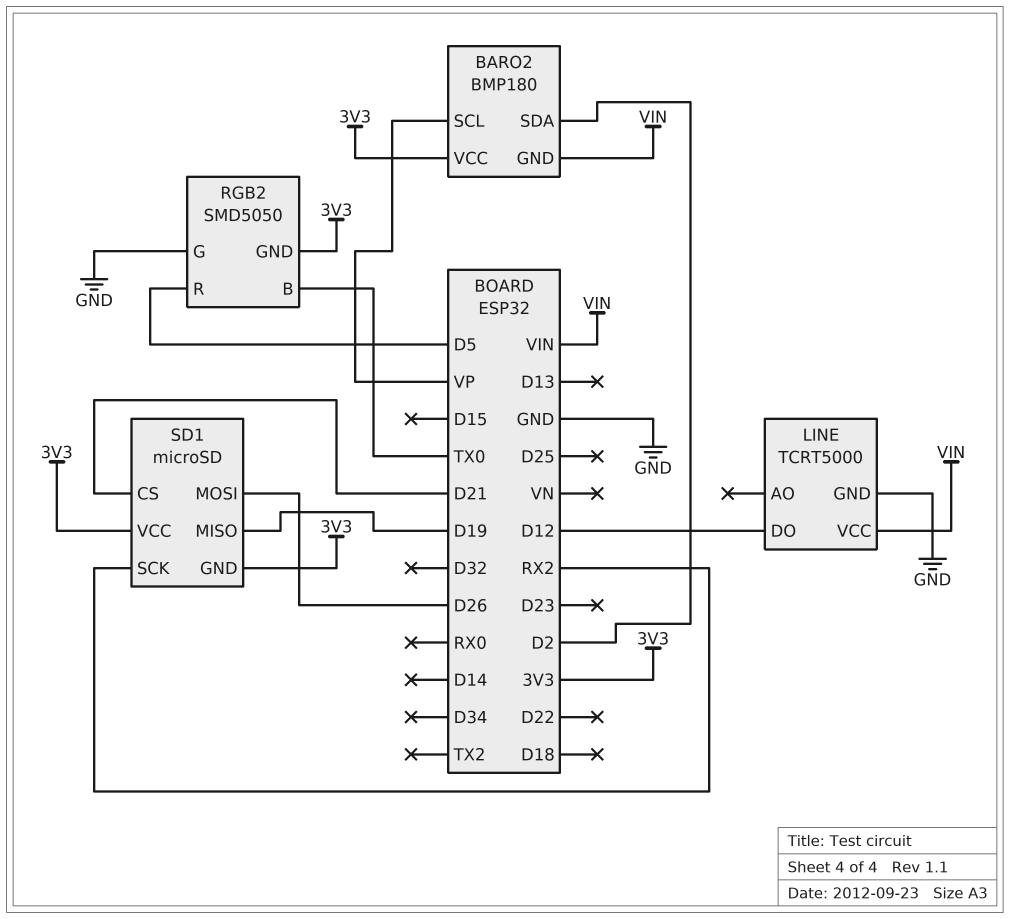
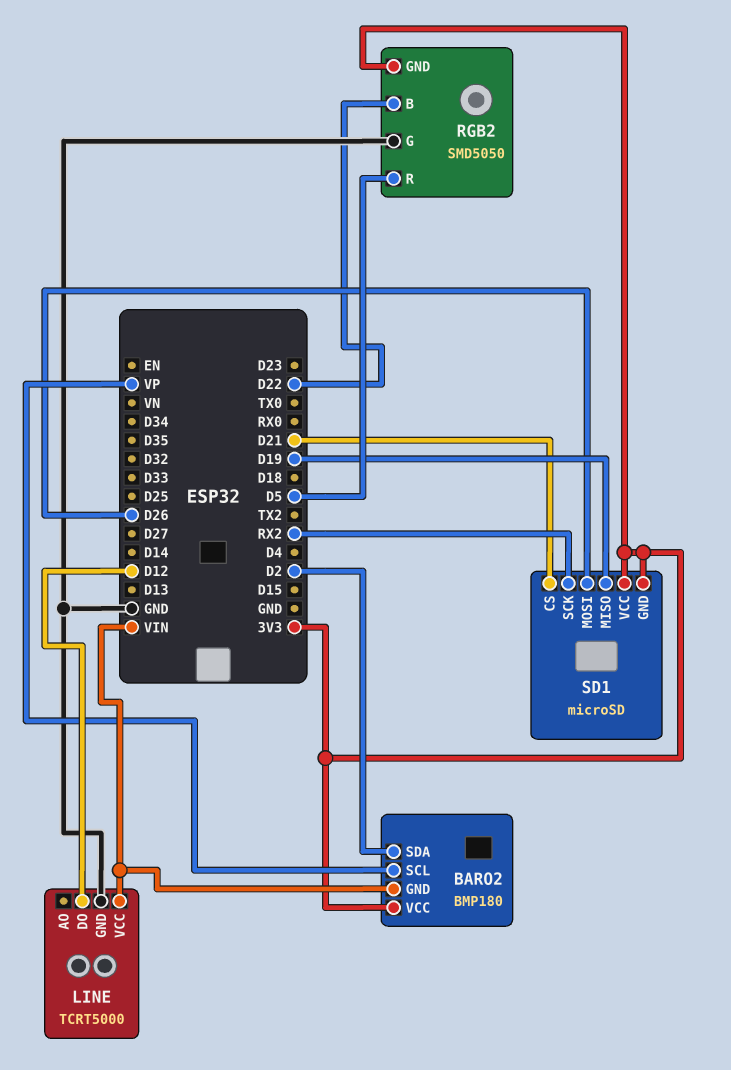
RGB2 pin B: TX0 -> D22

